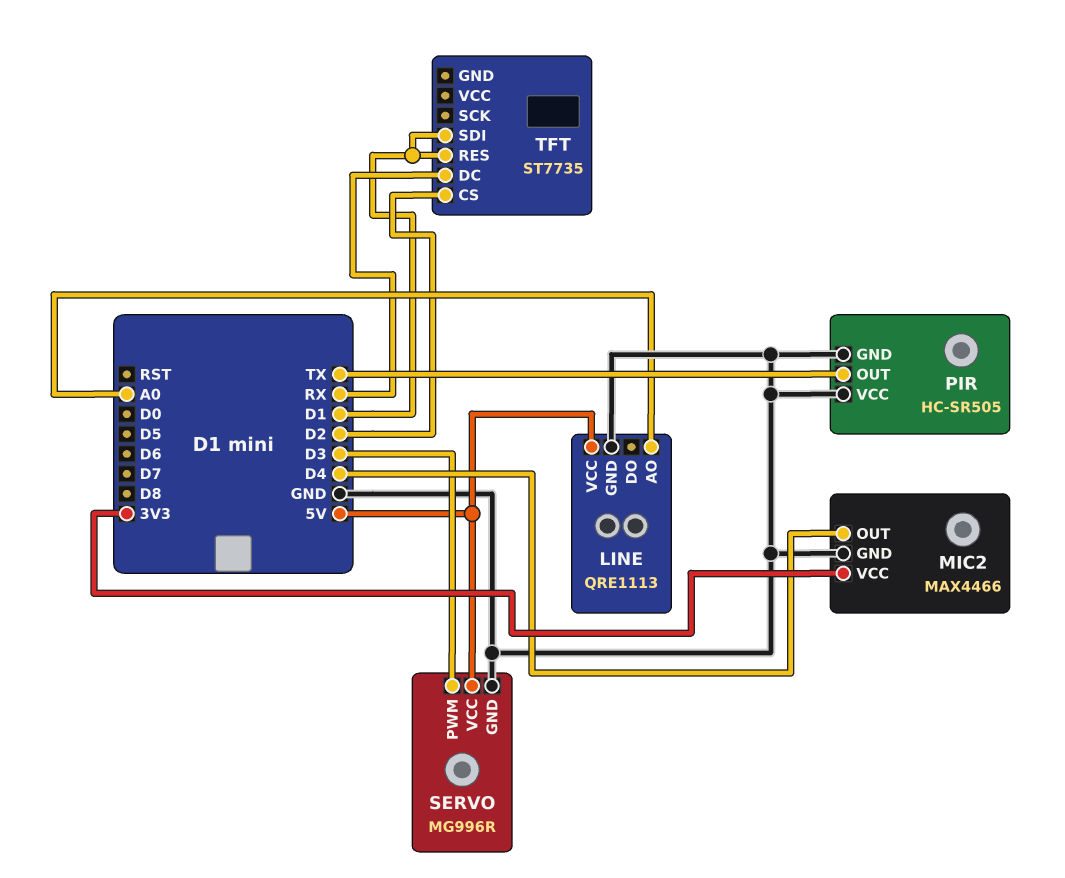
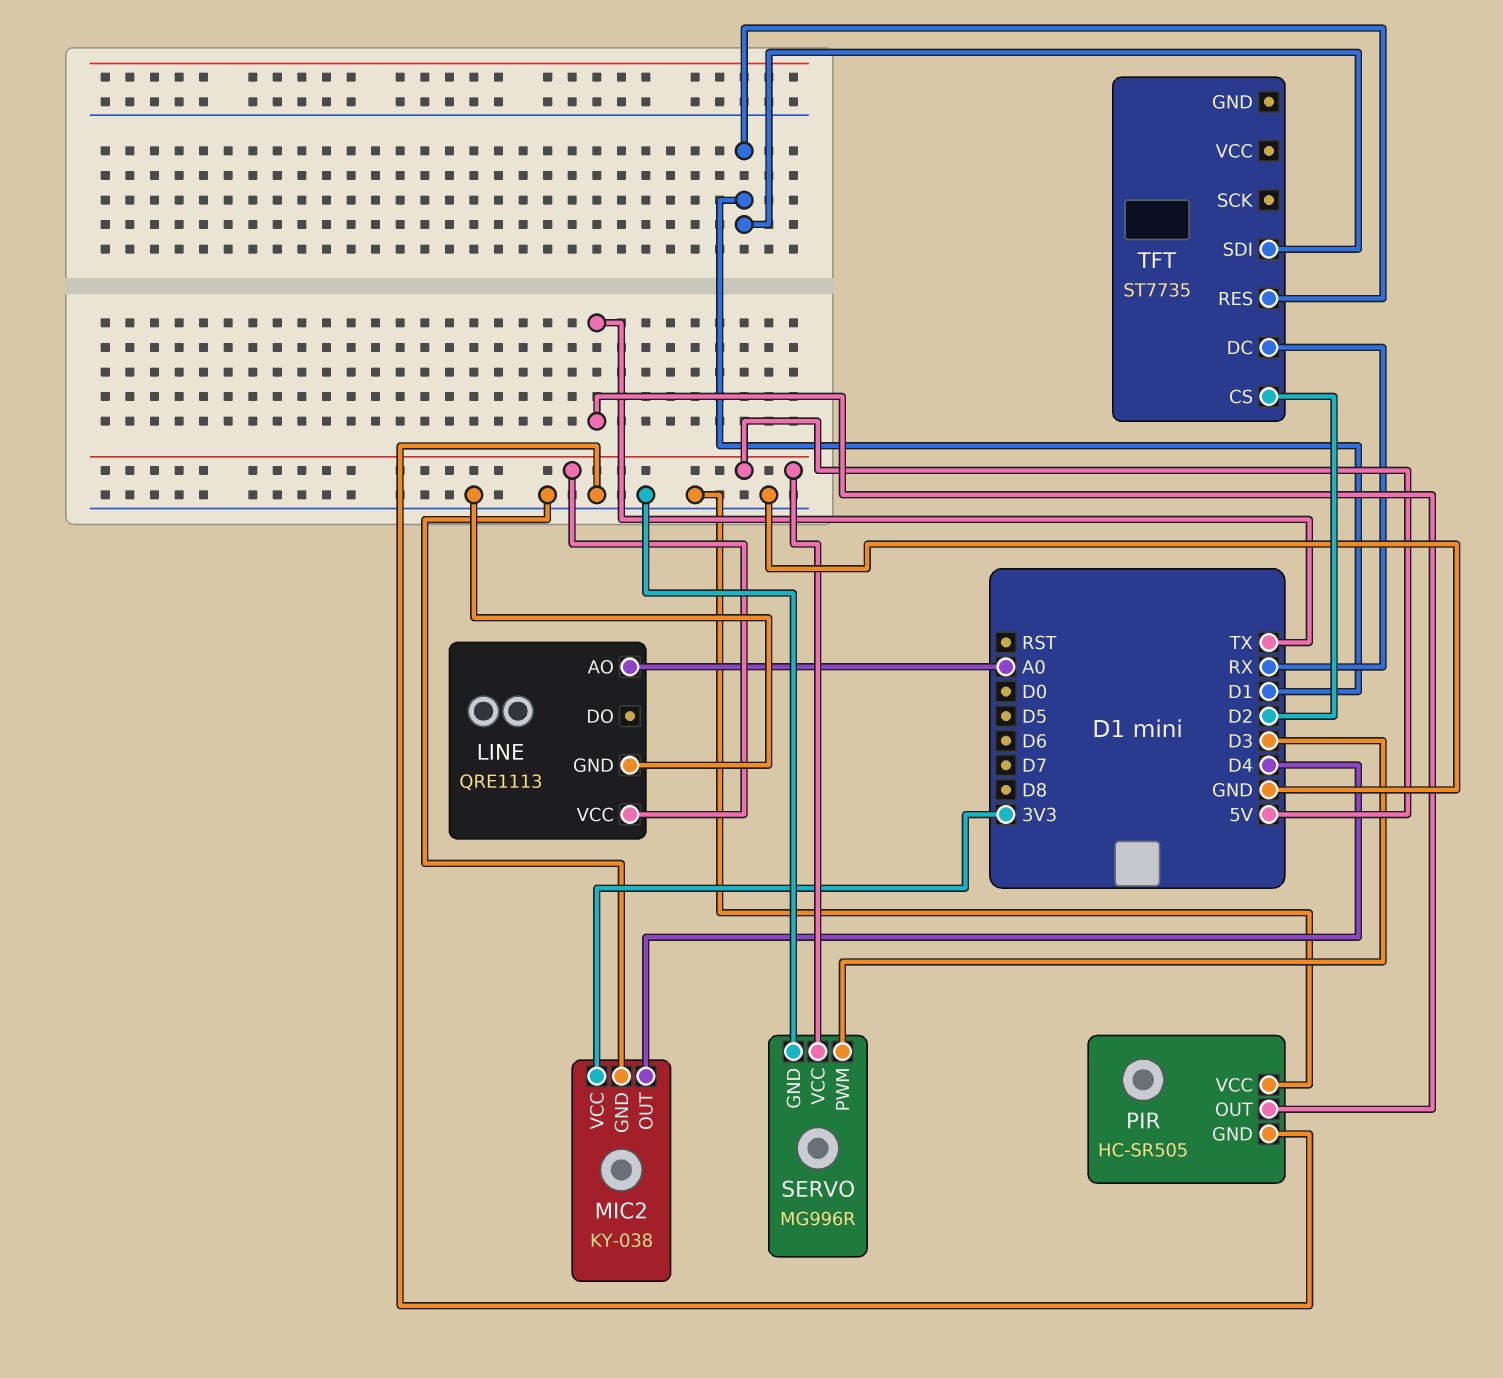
MIC2: MAX4466 -> KY-038

